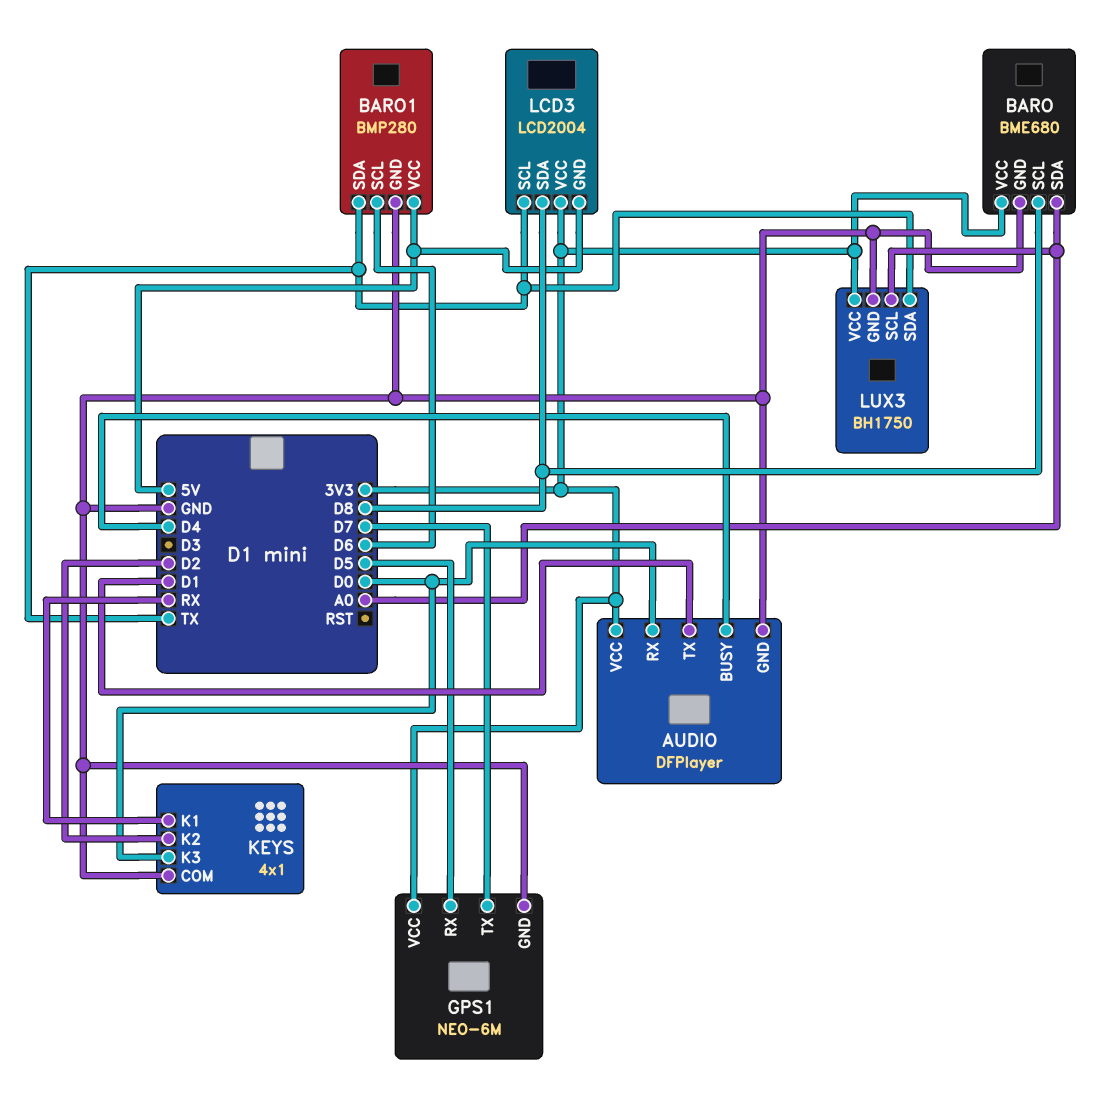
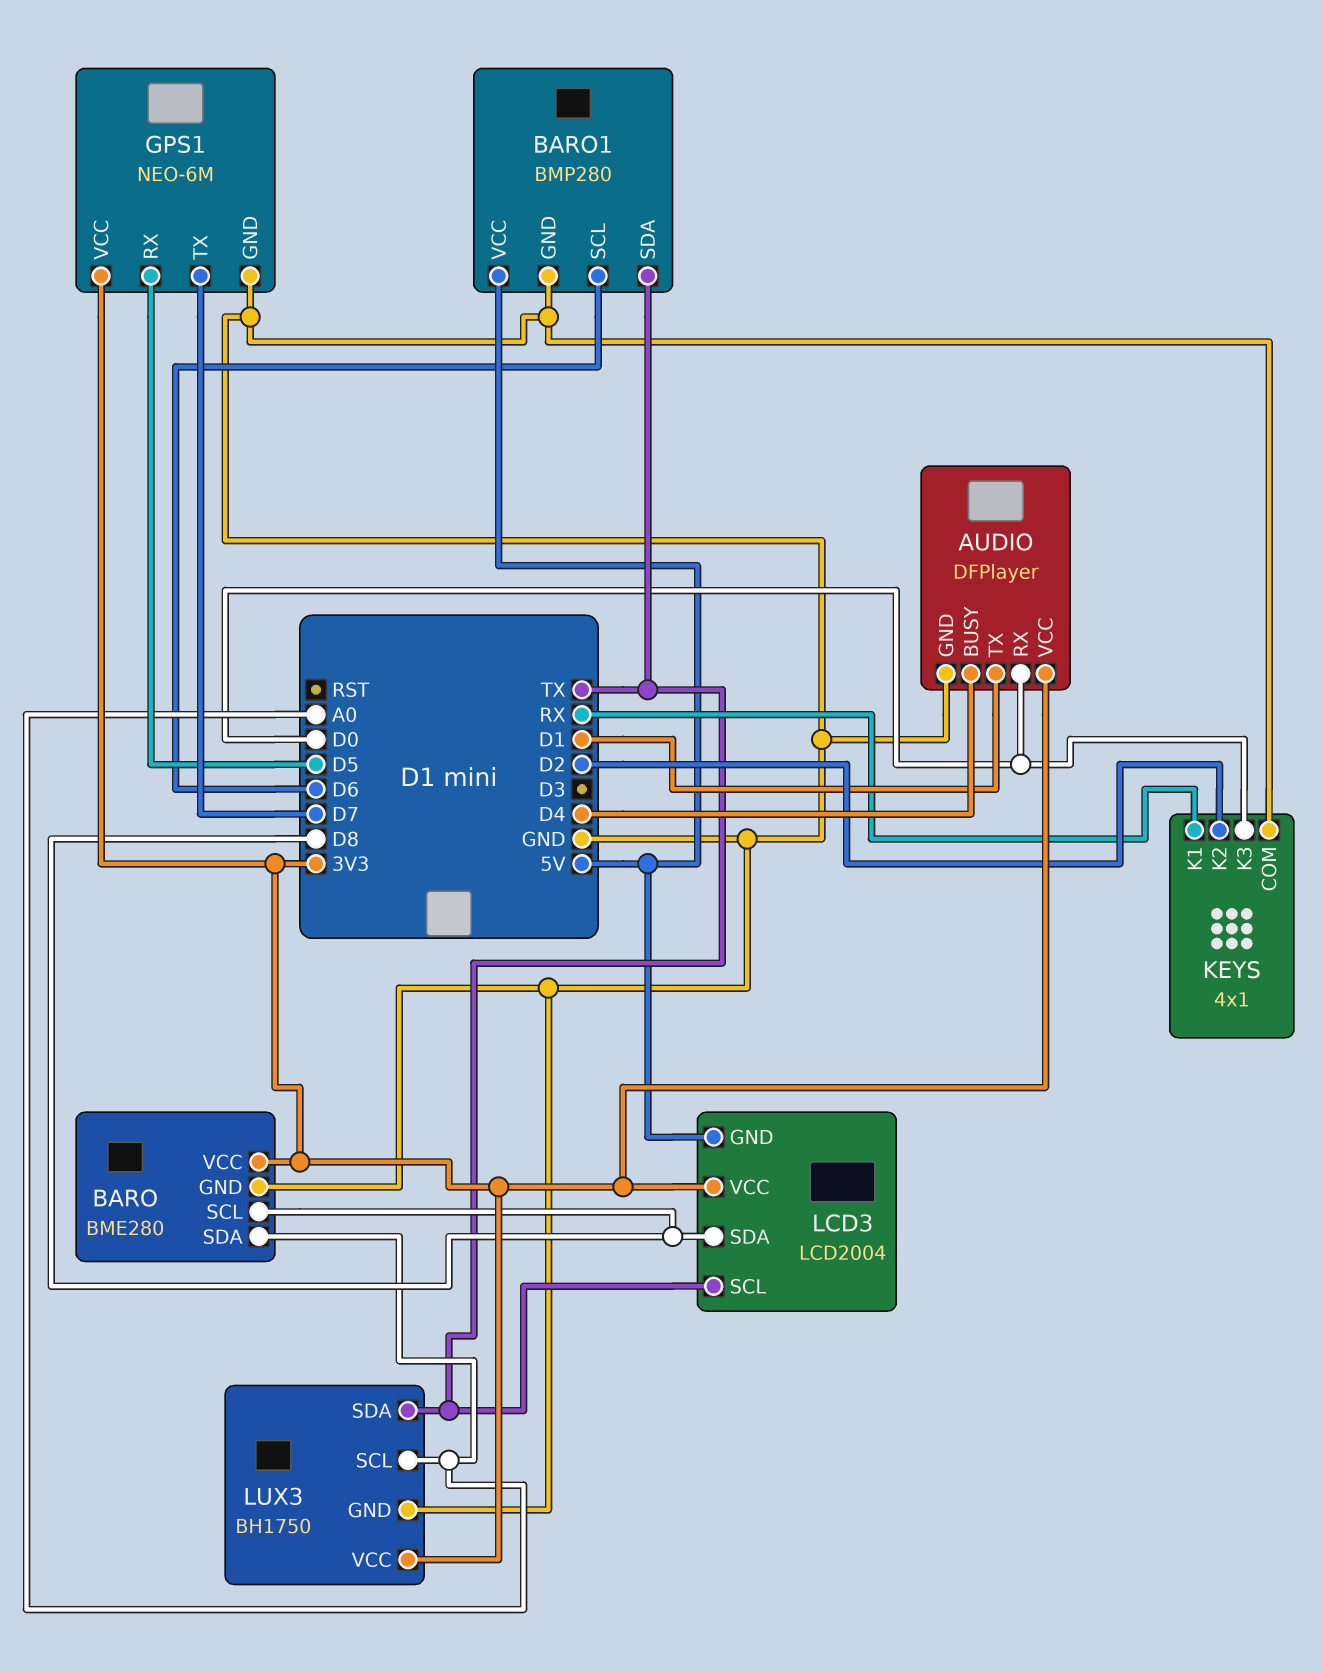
BARO: BME680 -> BME280

